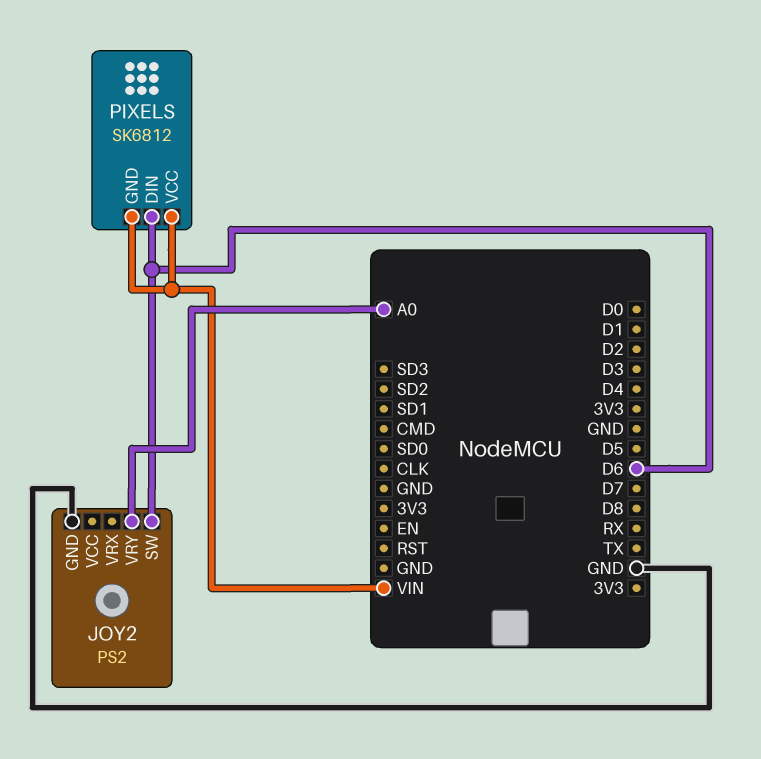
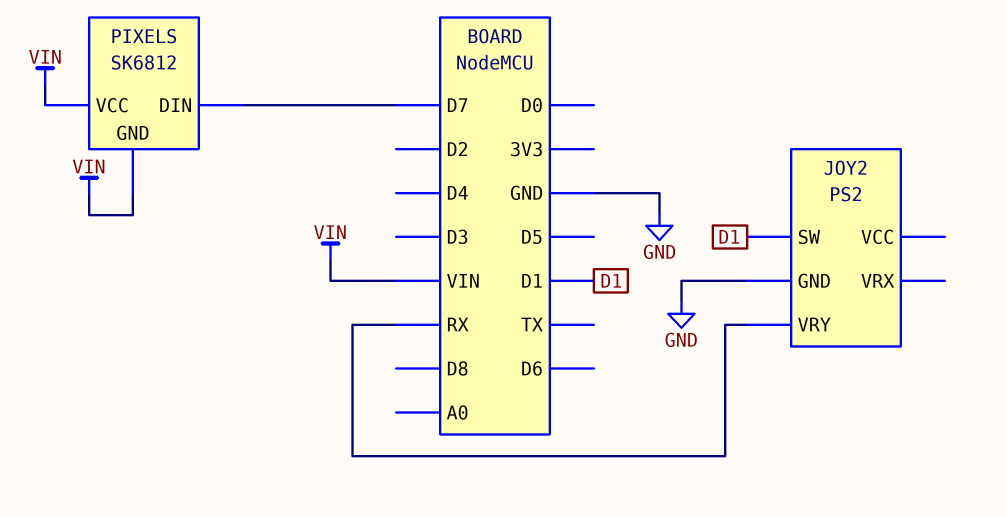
JOY2 pin SW: D6 -> D1
JOY2 pin VRY: A0 -> RX
PIXELS pin DIN: D6 -> D7

